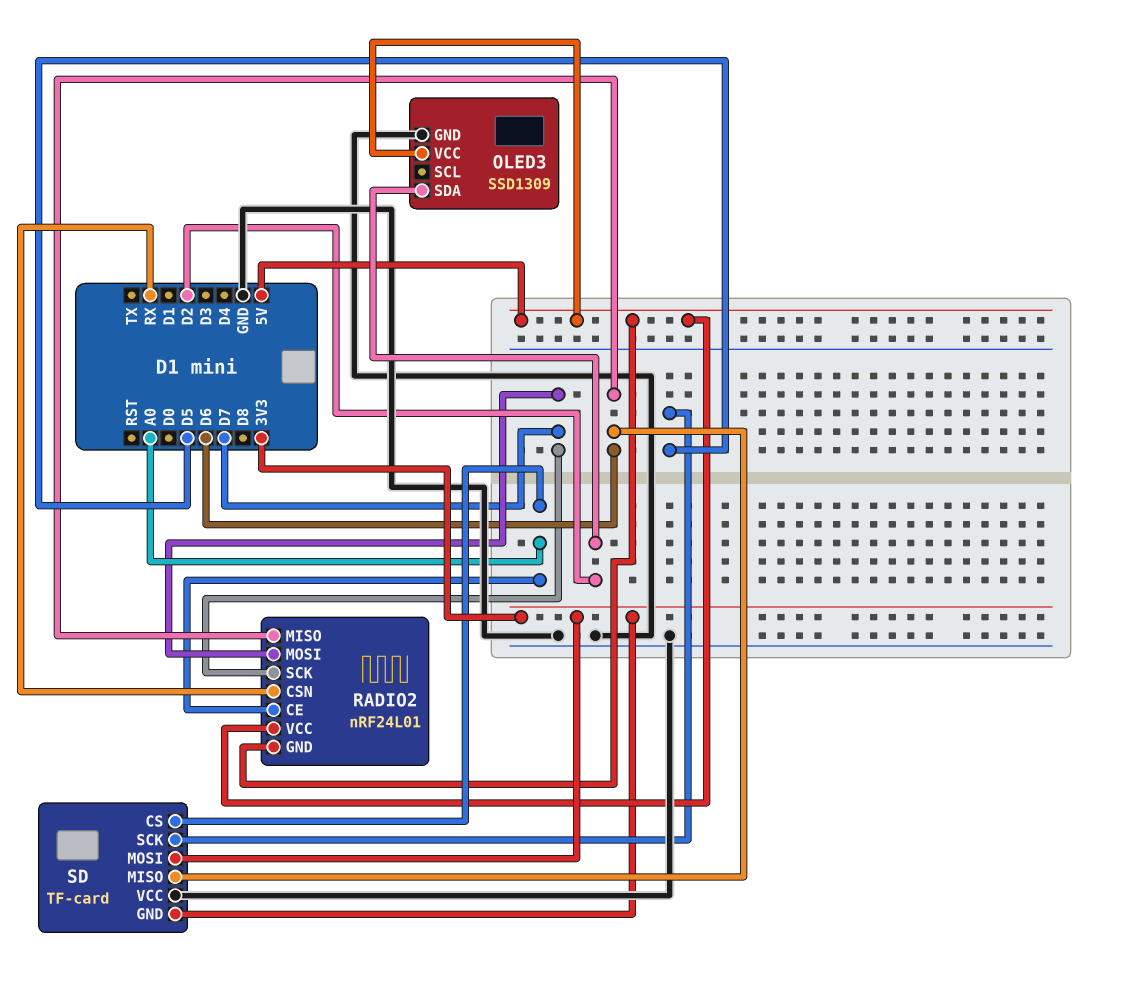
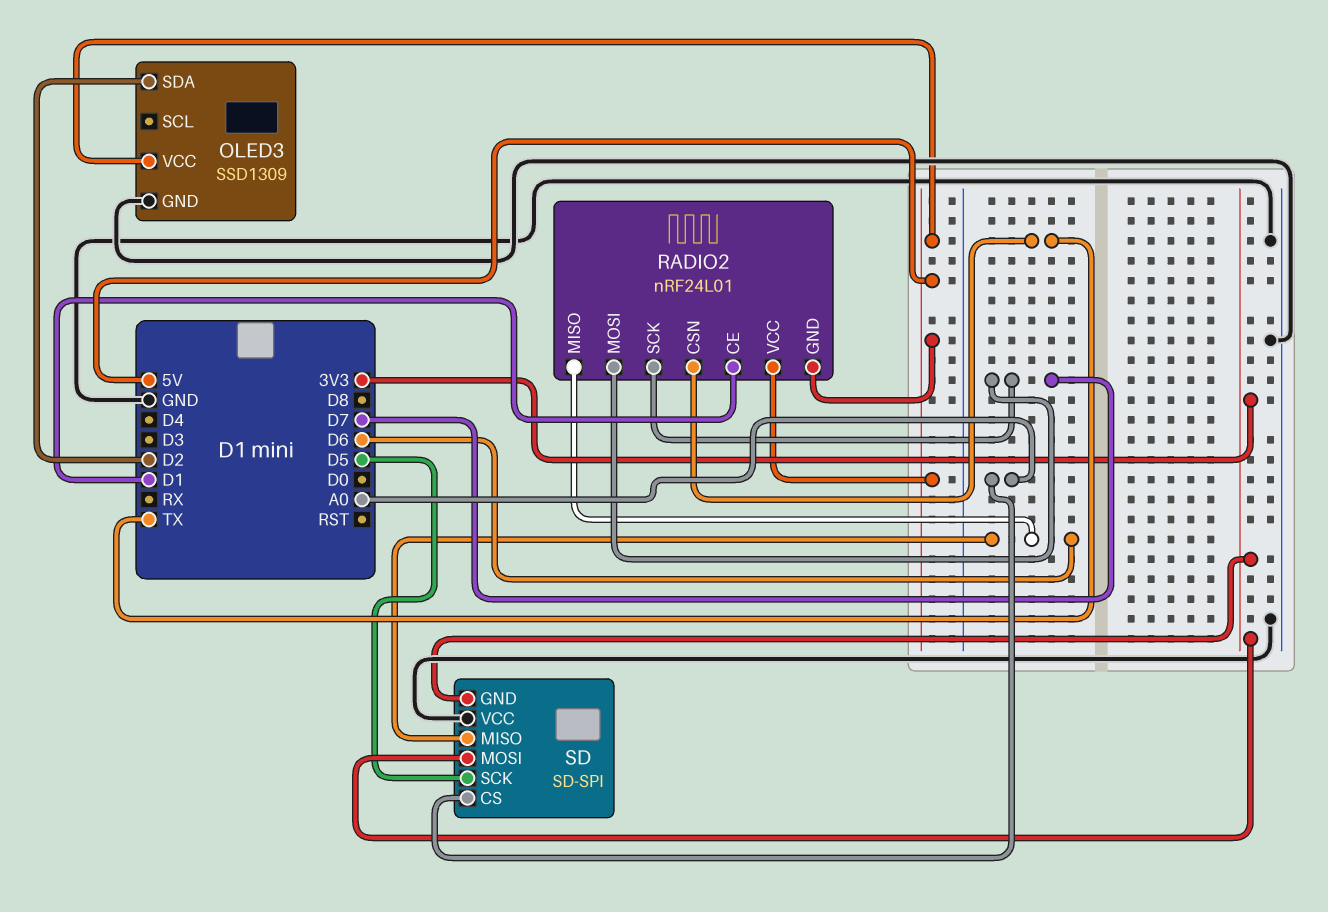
RADIO2 pin CE: A0 -> D1
RADIO2 pin CSN: RX -> TX
SD: TF-card -> SD-SPI

